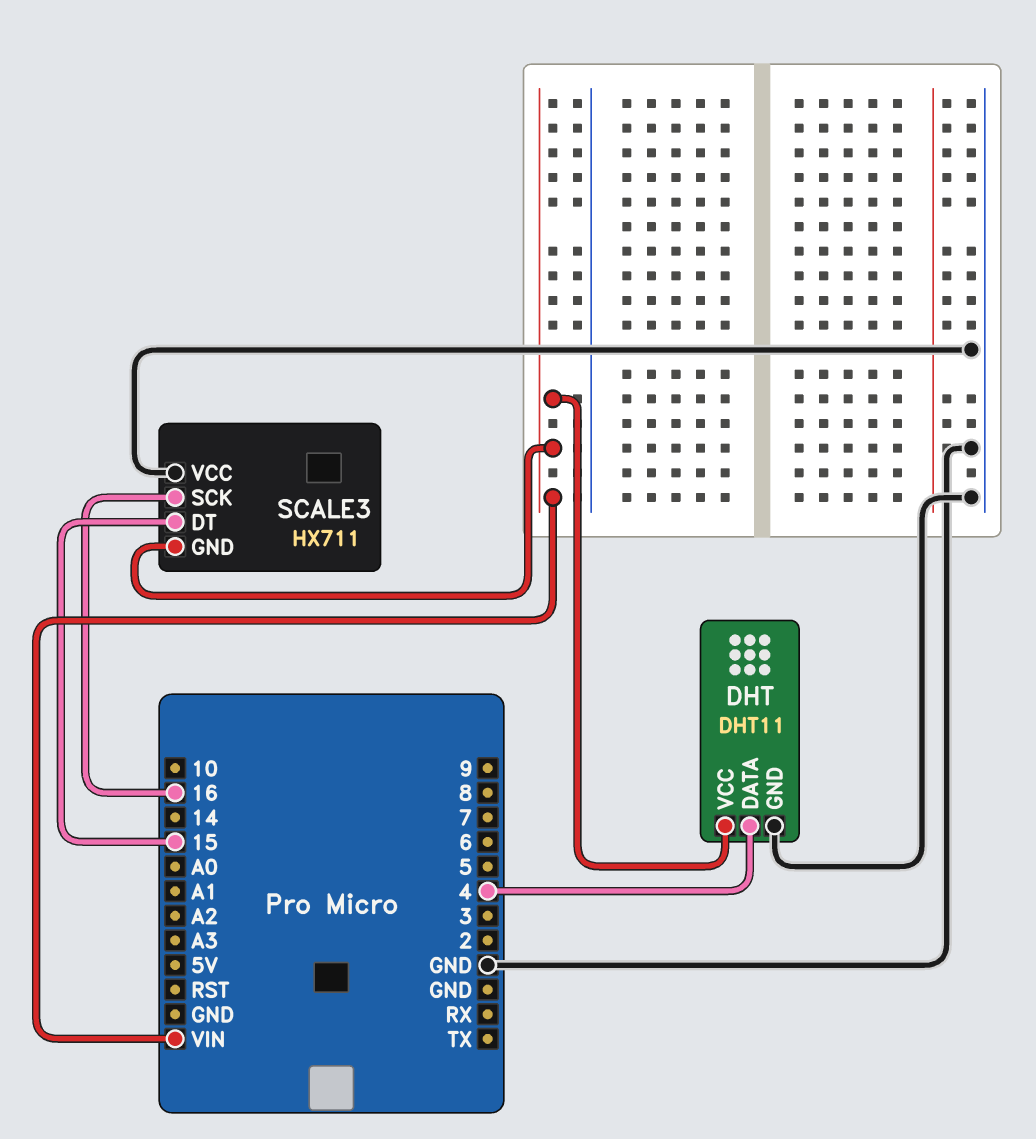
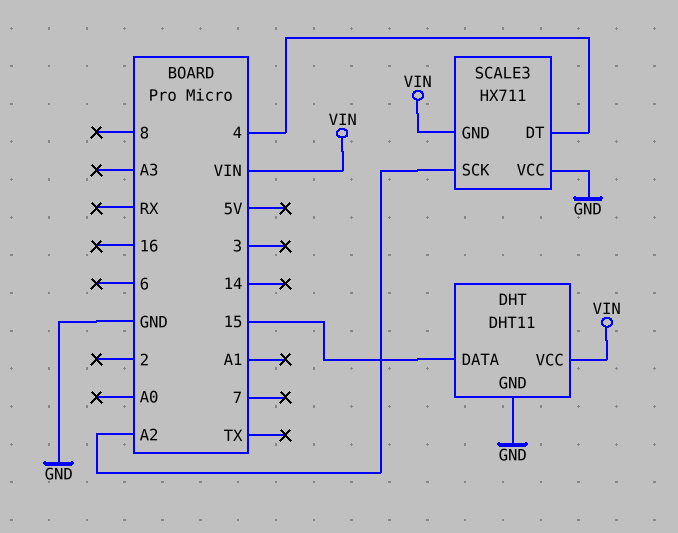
DHT pin DATA: 4 -> 15
SCALE3 pin DT: 15 -> 4
SCALE3 pin SCK: 16 -> A2

